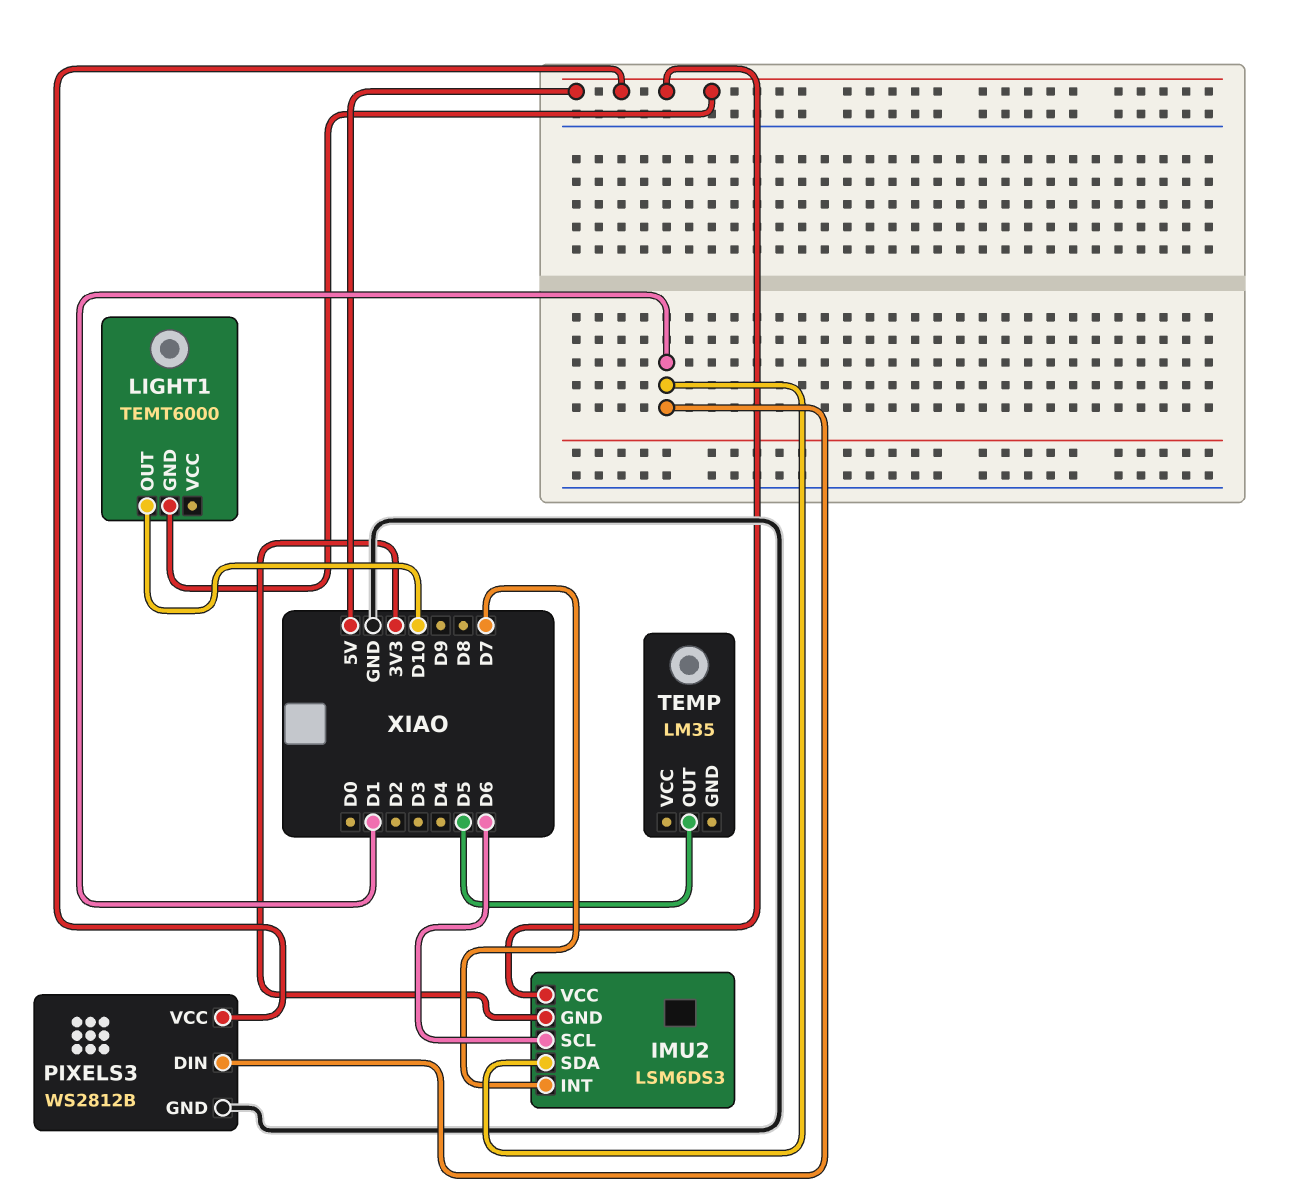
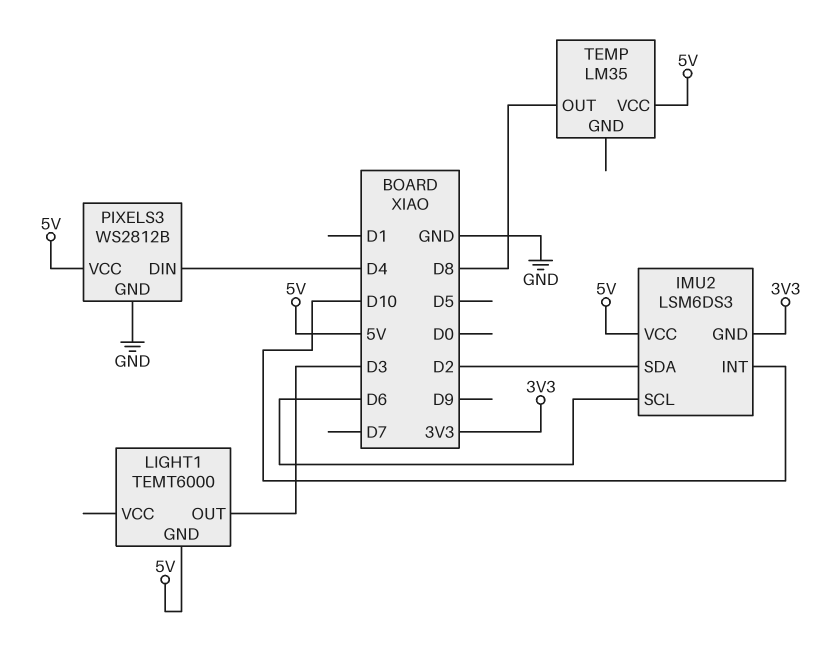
IMU2 pin INT: D7 -> D10
IMU2 pin SDA: D1 -> D2
LIGHT1 pin OUT: D10 -> D3
PIXELS3 pin DIN: D1 -> D4
TEMP pin OUT: D5 -> D8
TEMP pin VCC: none -> 5V

